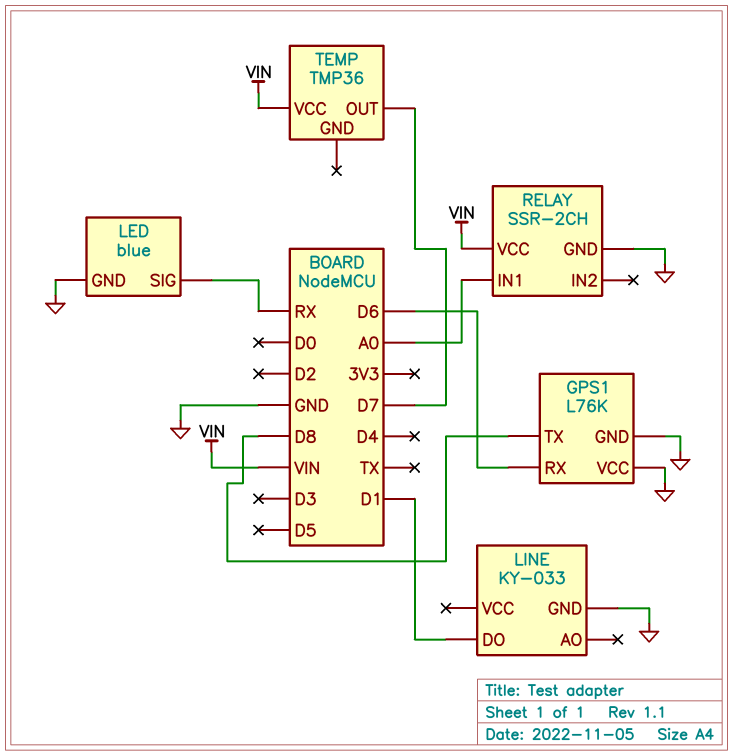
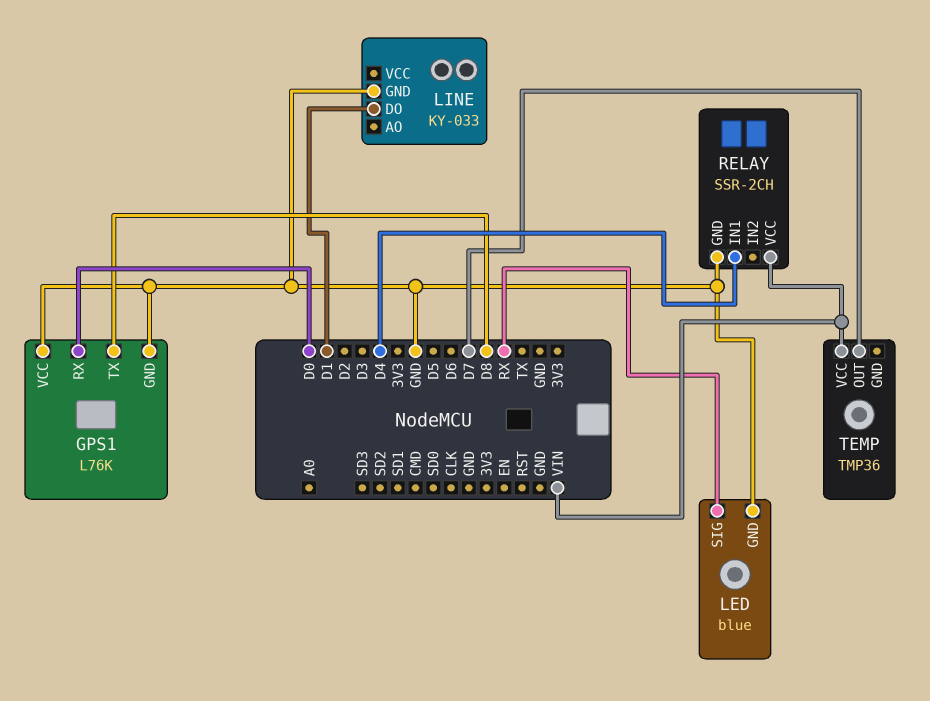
GPS1 pin RX: D6 -> D0
RELAY pin IN1: A0 -> D4

